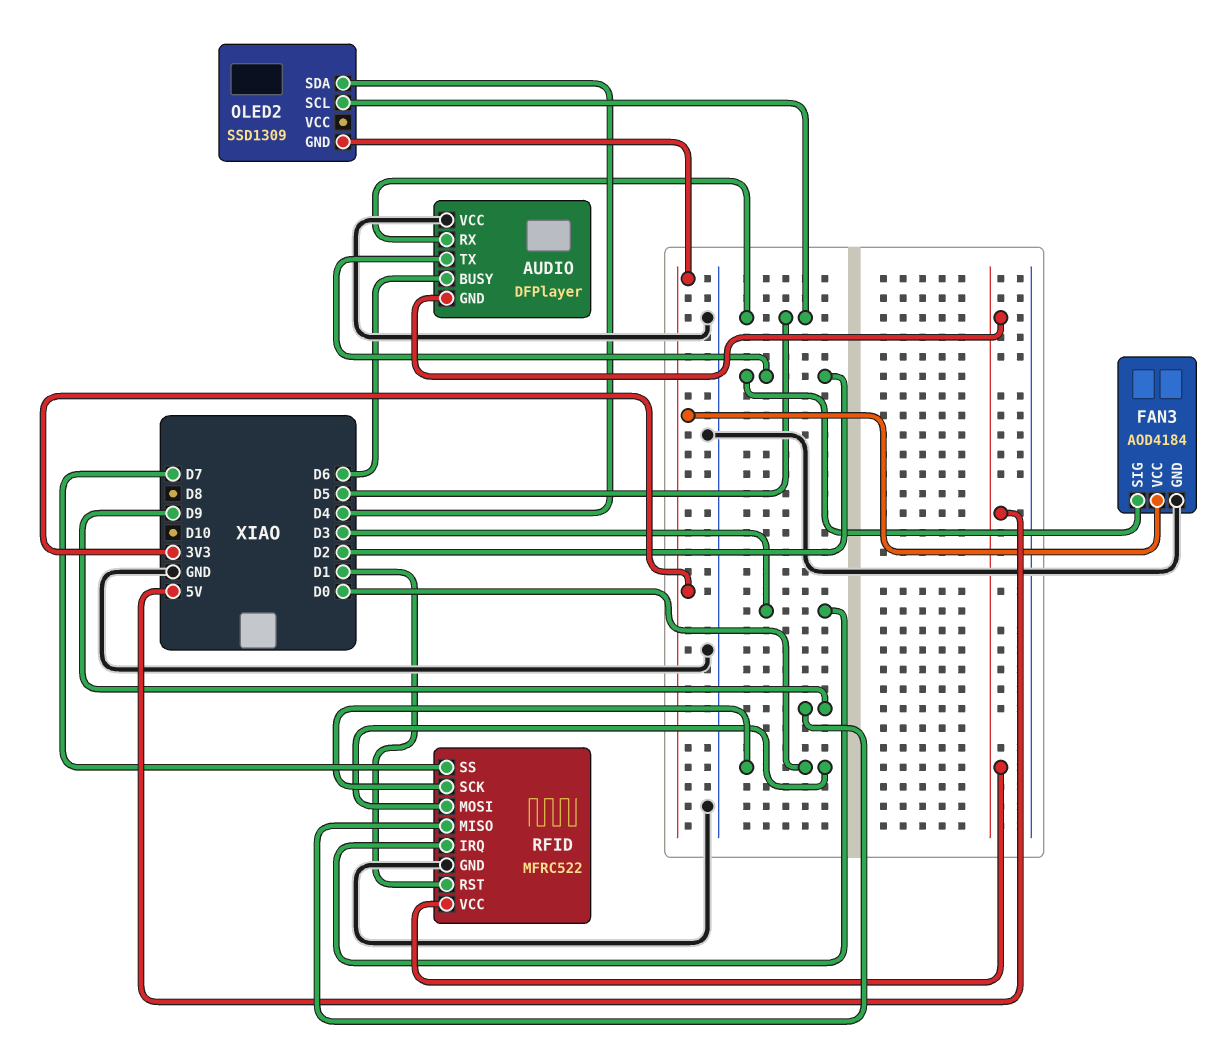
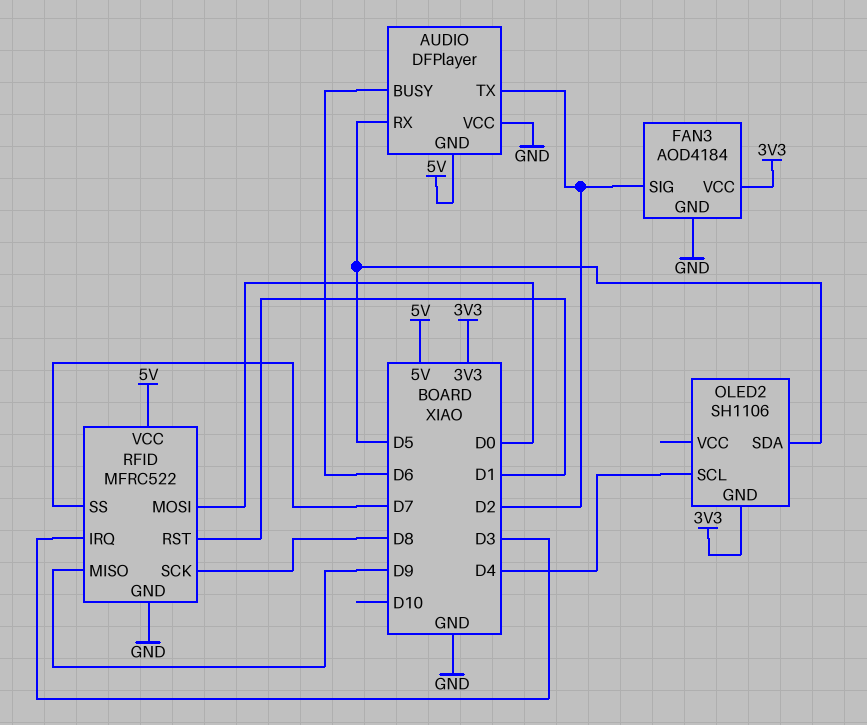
OLED2: SSD1309 -> SH1106
OLED2 pin SCL: D5 -> D4
OLED2 pin SDA: D4 -> D5
RFID pin SCK: D0 -> D8

